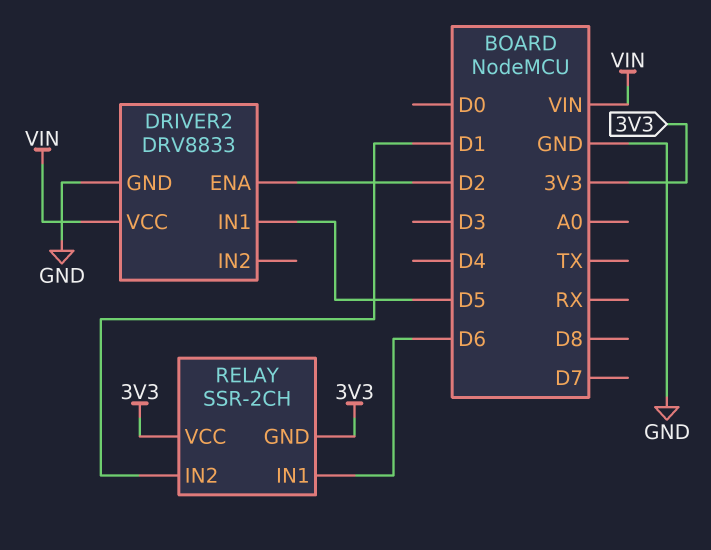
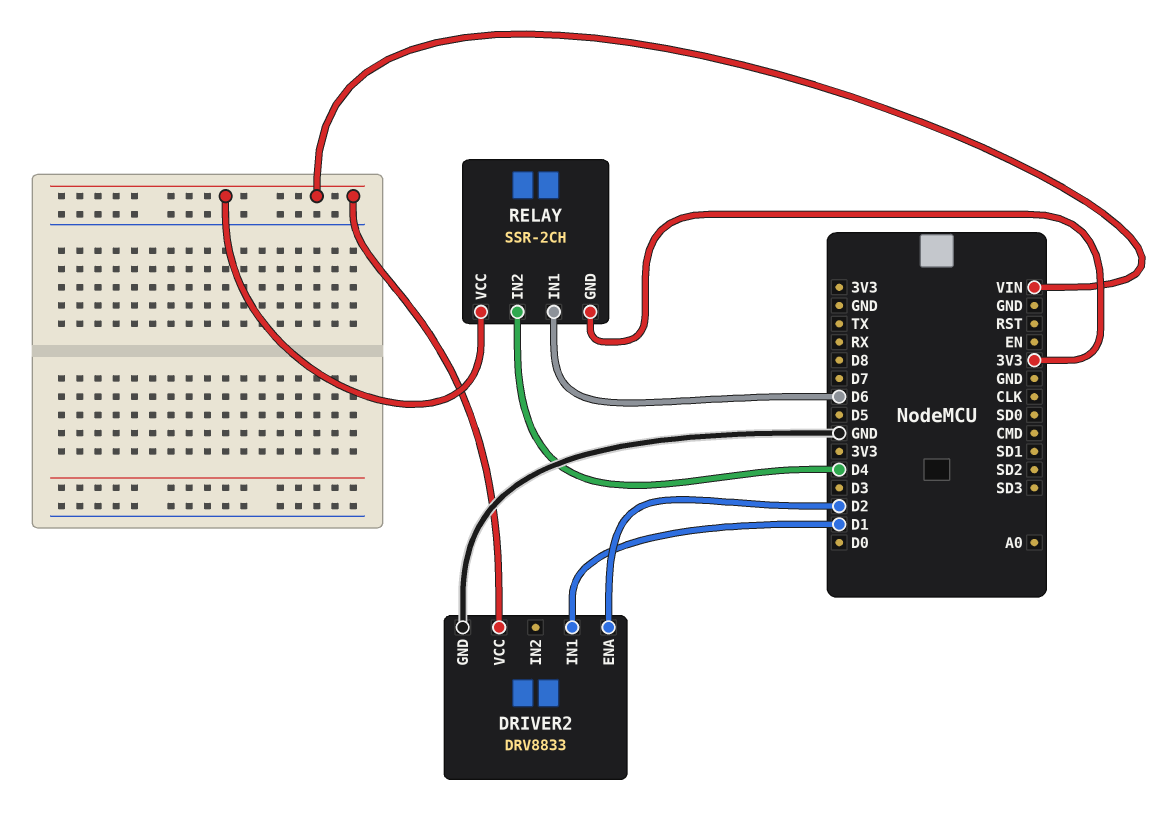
DRIVER2 pin IN1: D5 -> D1
RELAY pin IN2: D1 -> D4
RELAY pin VCC: 3V3 -> VIN

